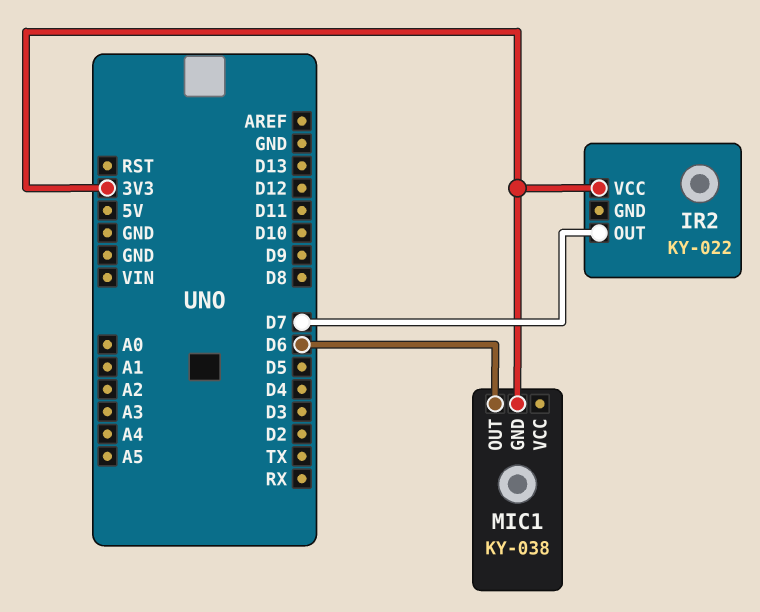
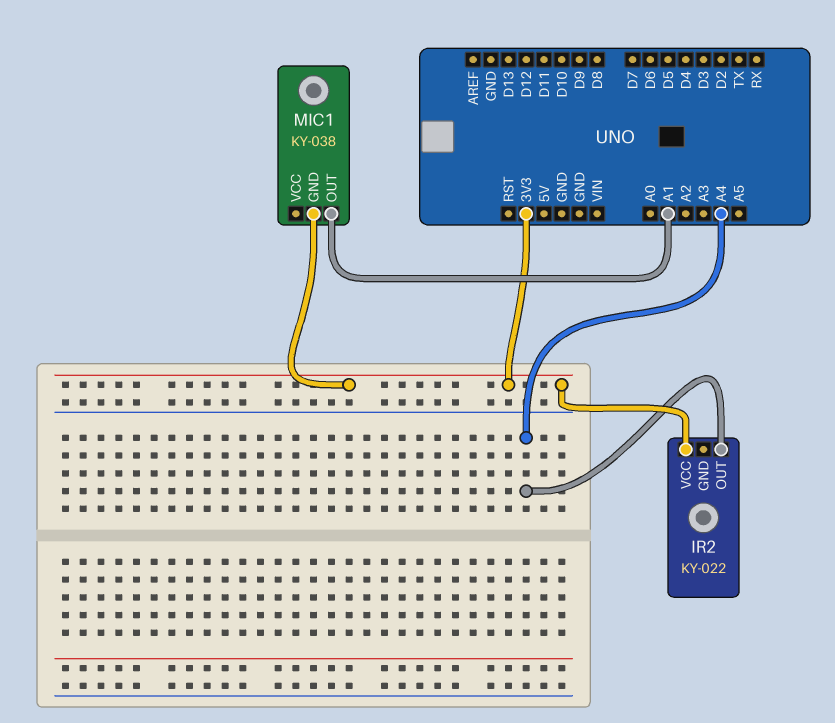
IR2 pin OUT: D7 -> A4
MIC1 pin OUT: D6 -> A1

